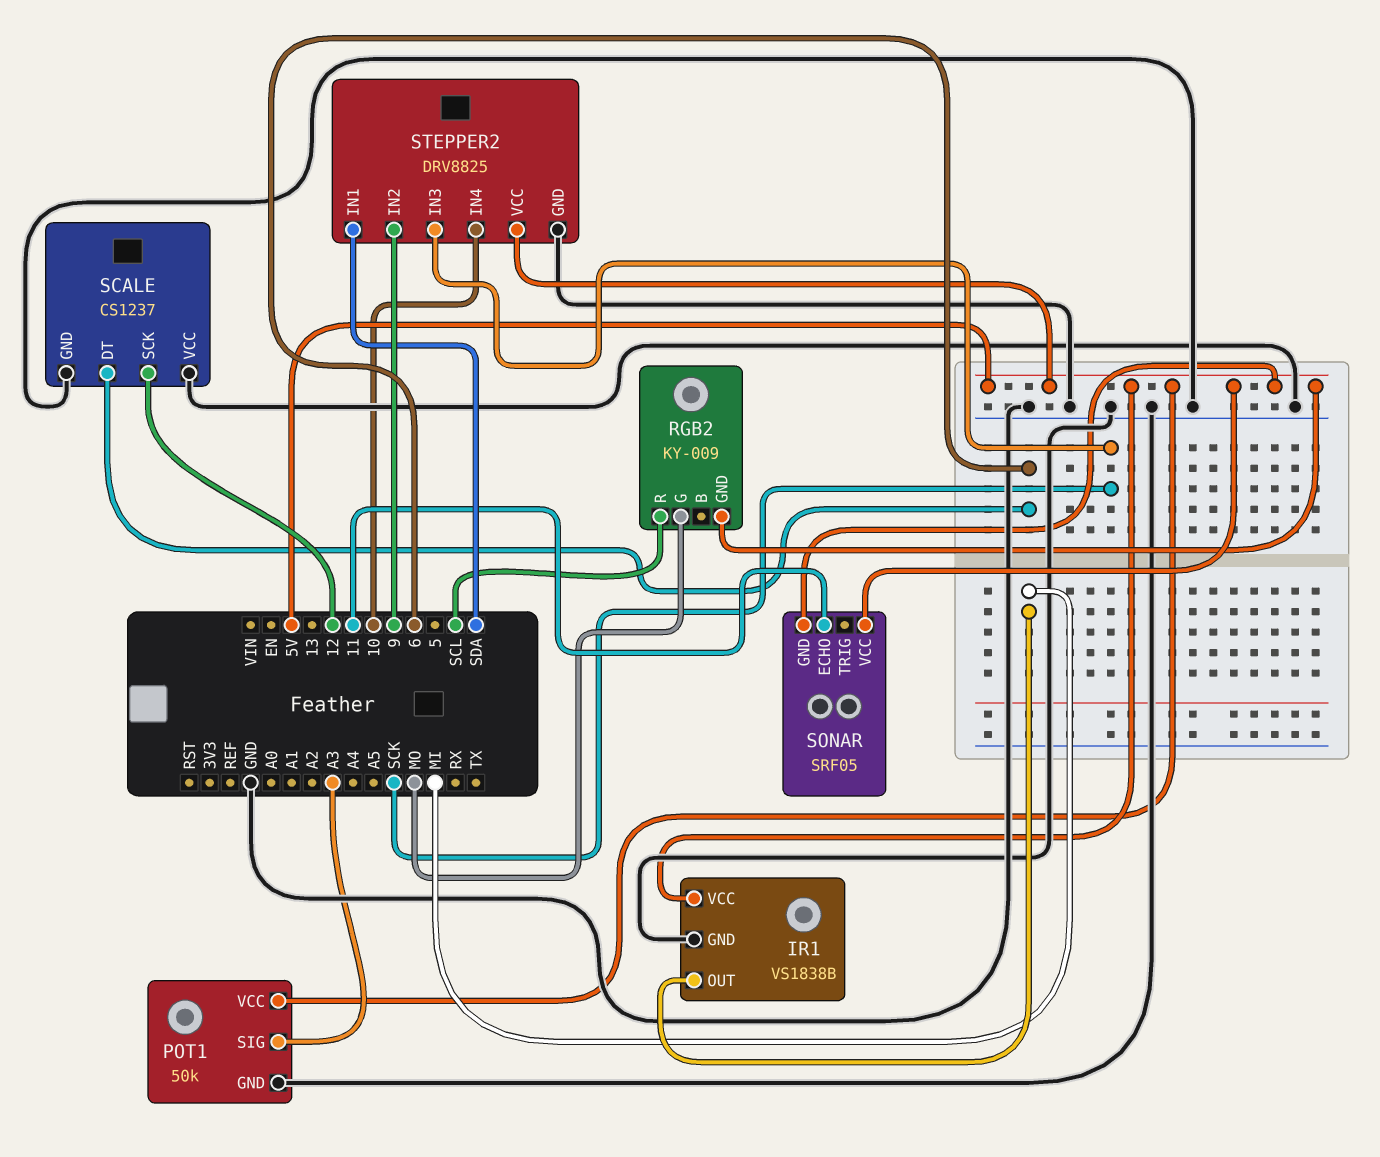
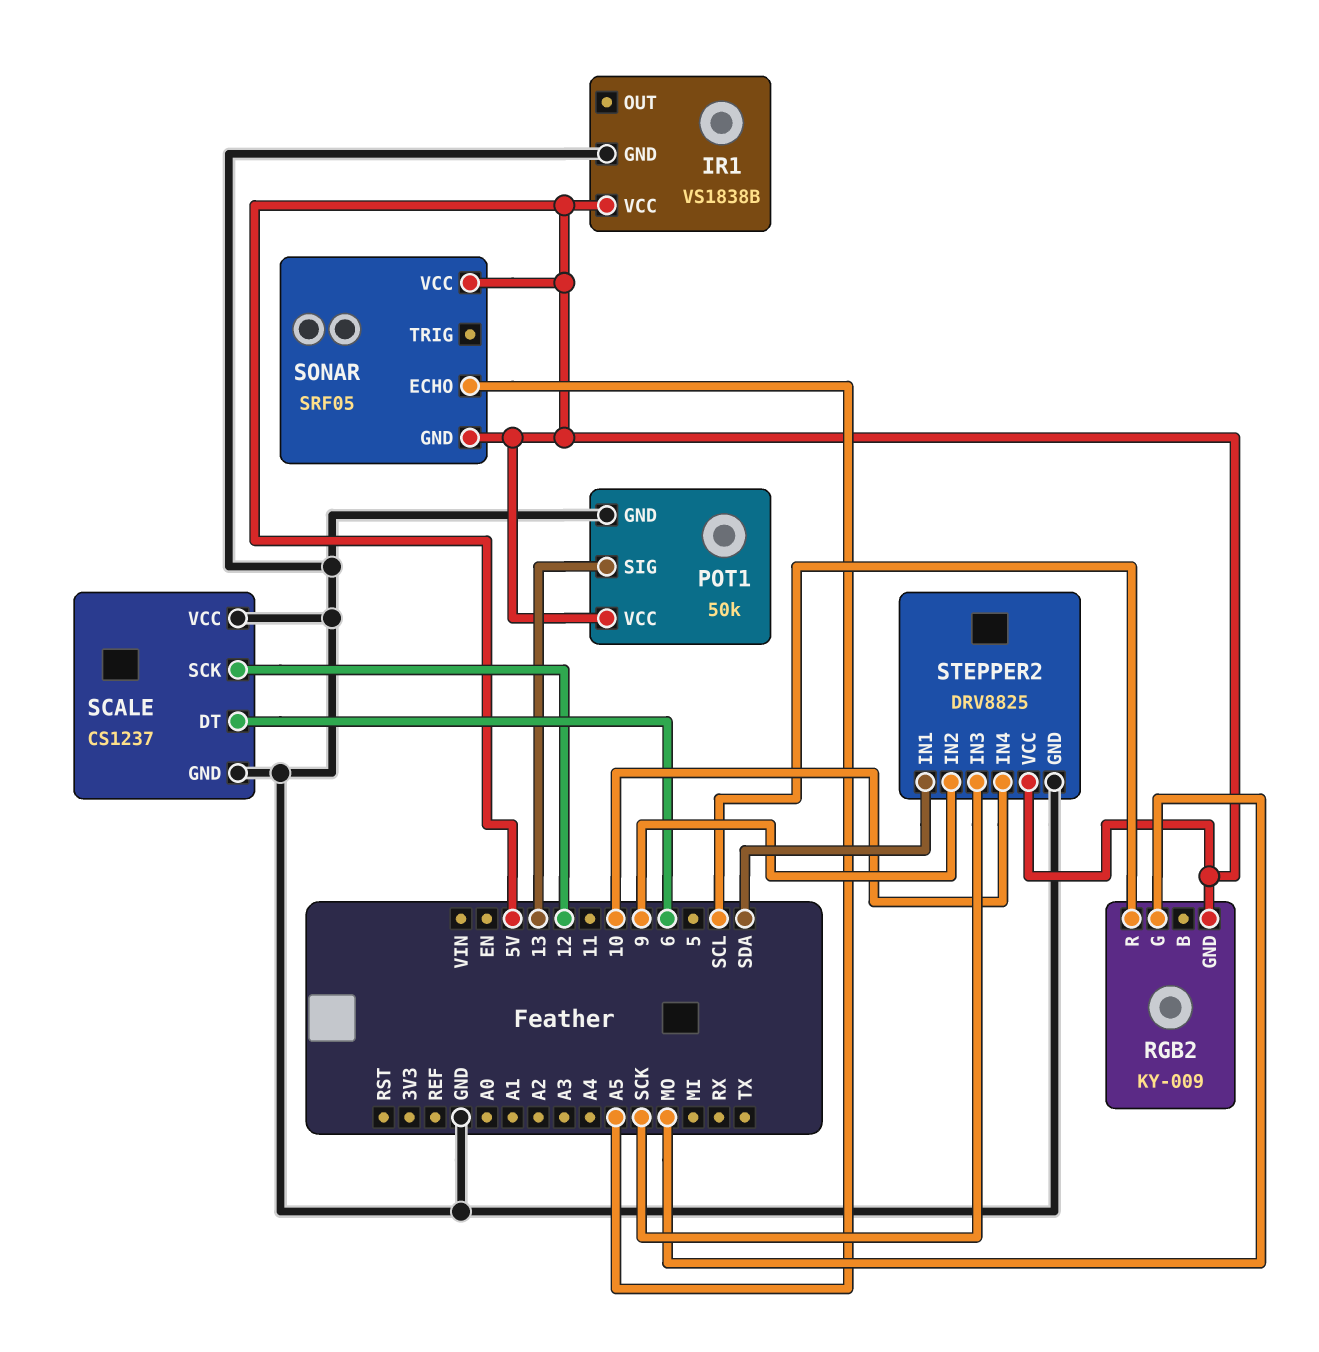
IR1 pin OUT: MI -> none
POT1 pin SIG: A3 -> 13
SONAR pin ECHO: 11 -> A5

